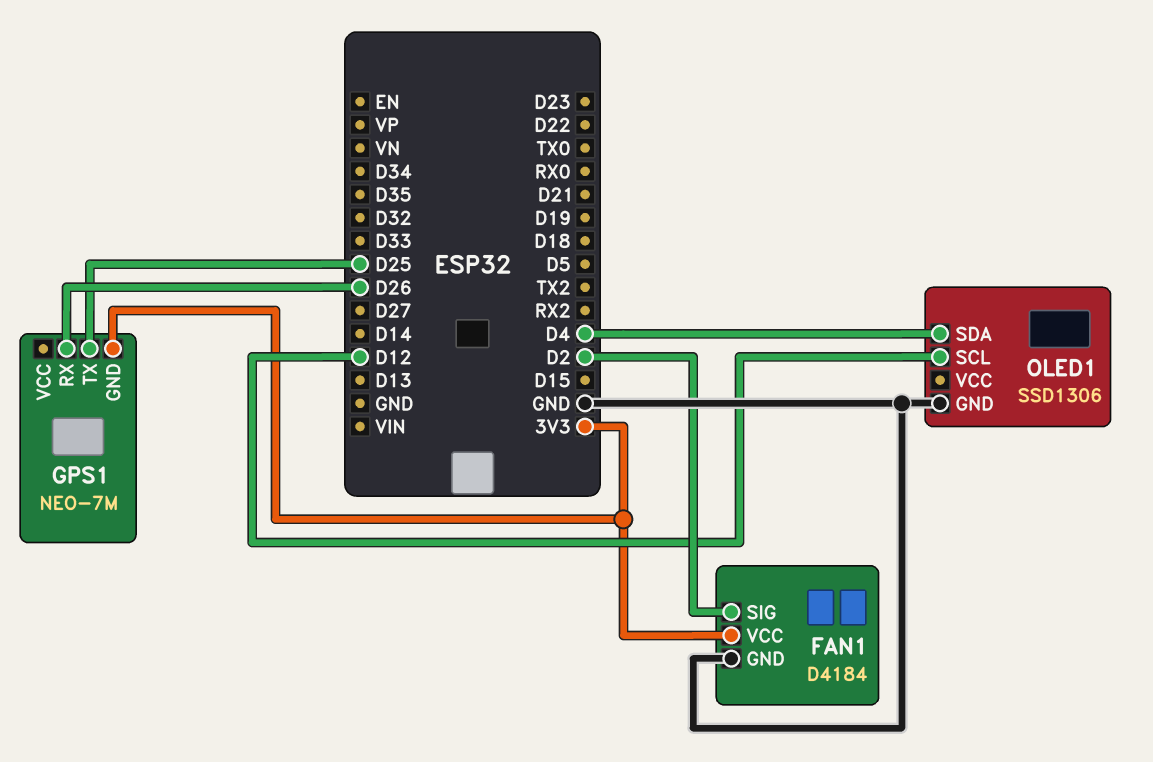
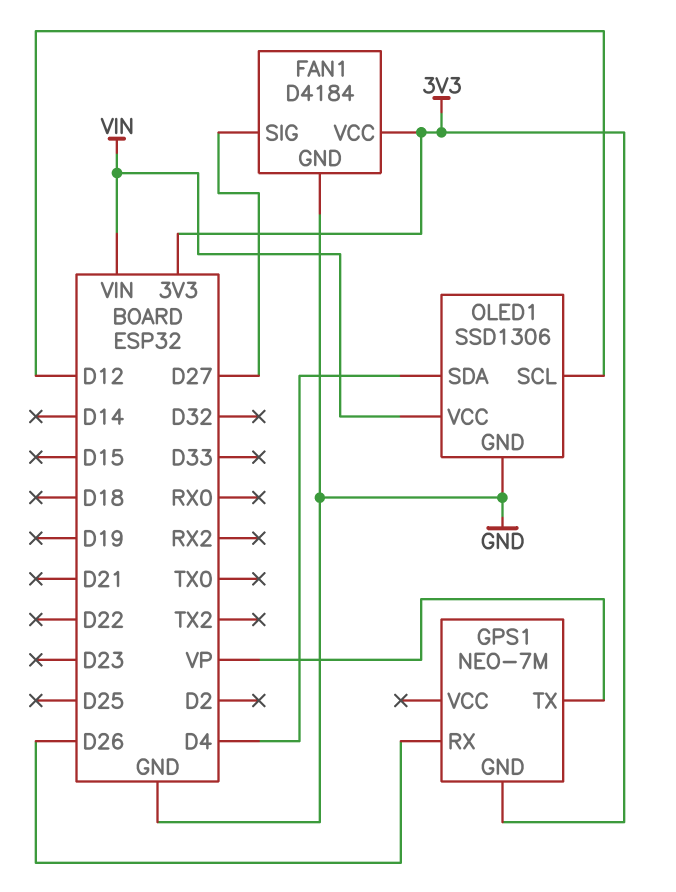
FAN1 pin SIG: D2 -> D27
GPS1 pin TX: D25 -> VP
OLED1 pin VCC: none -> VIN

